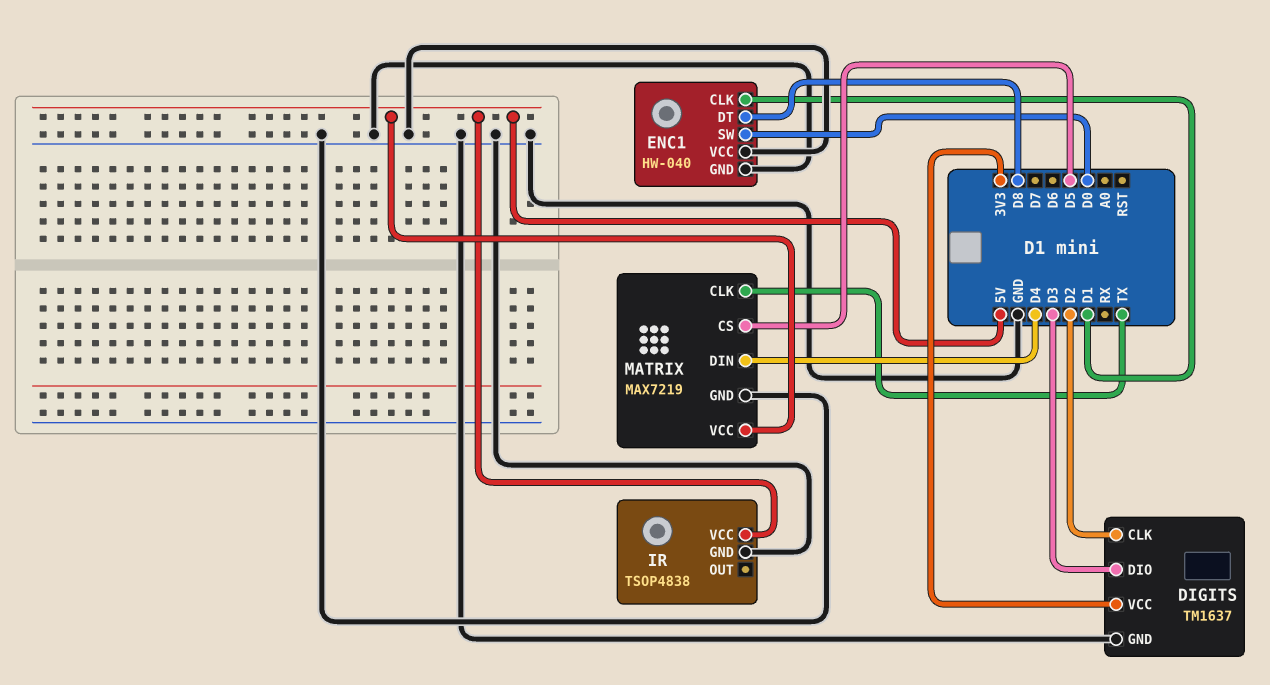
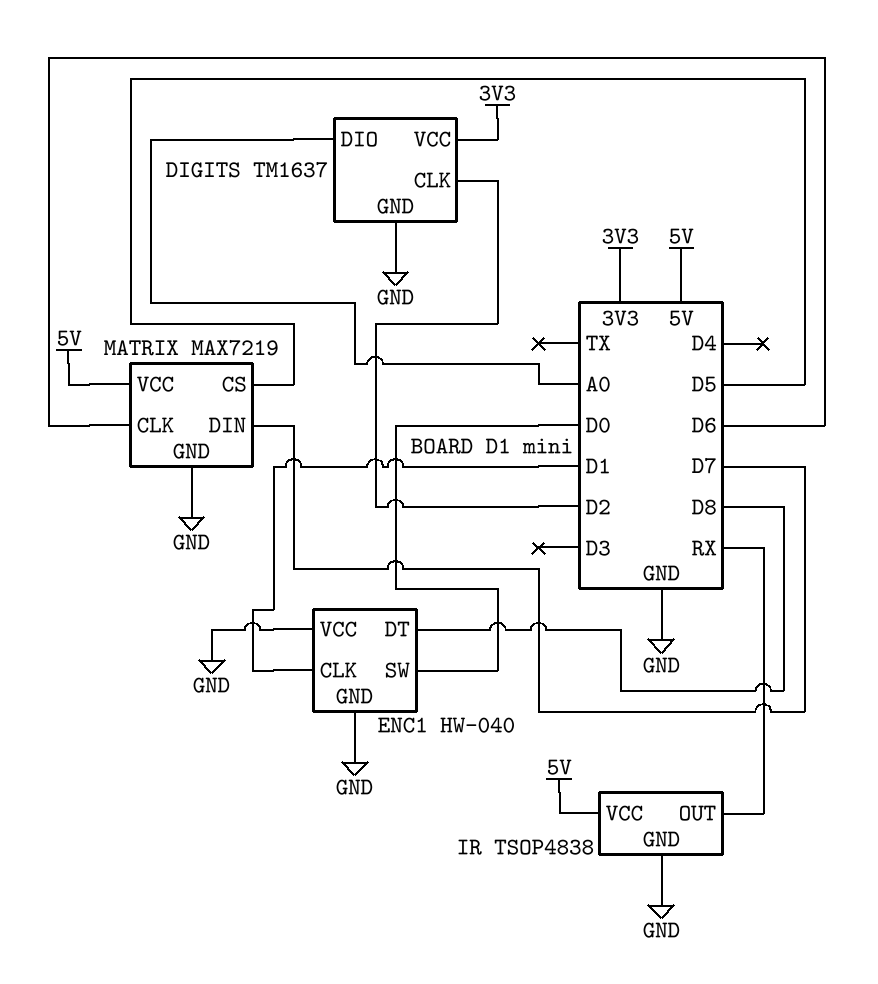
DIGITS pin DIO: D3 -> A0
IR pin OUT: none -> RX
MATRIX pin CLK: TX -> D6
MATRIX pin DIN: D4 -> D7

